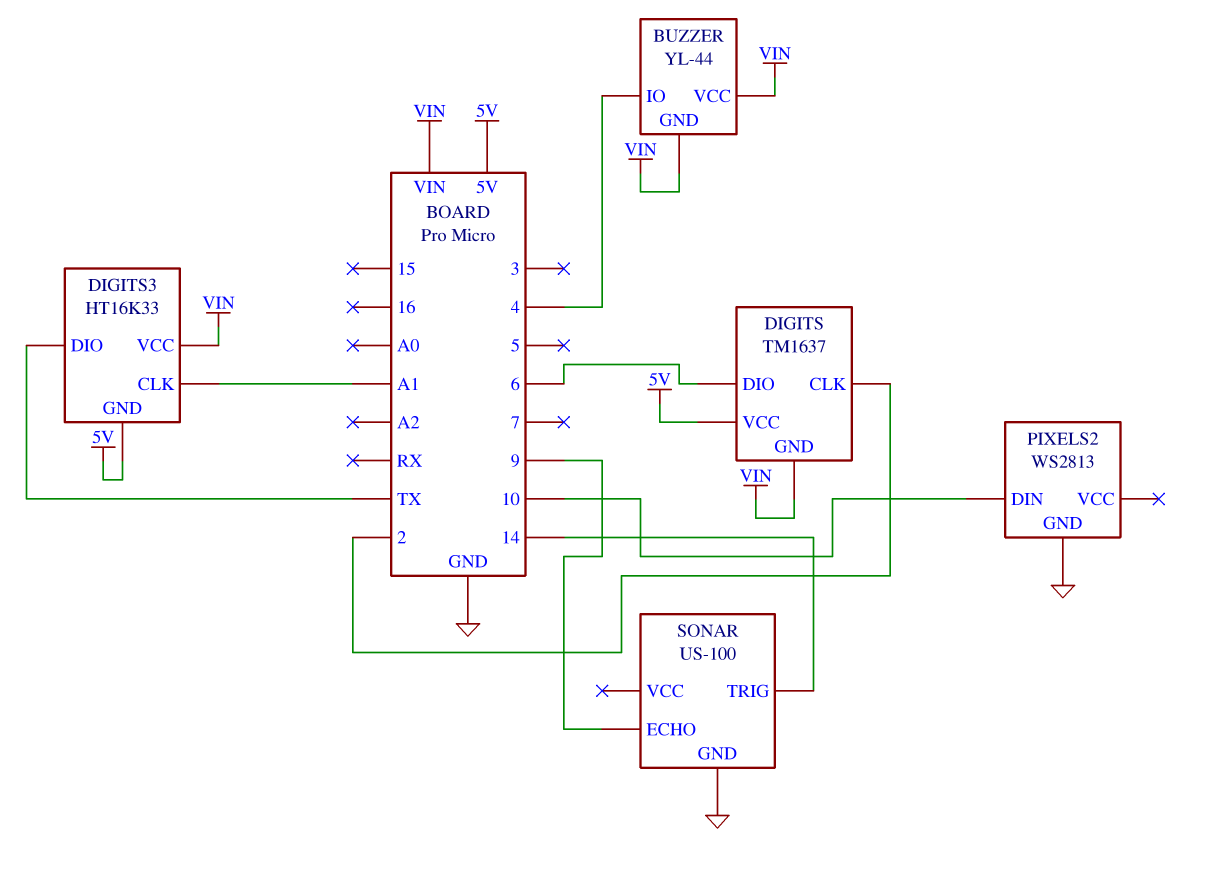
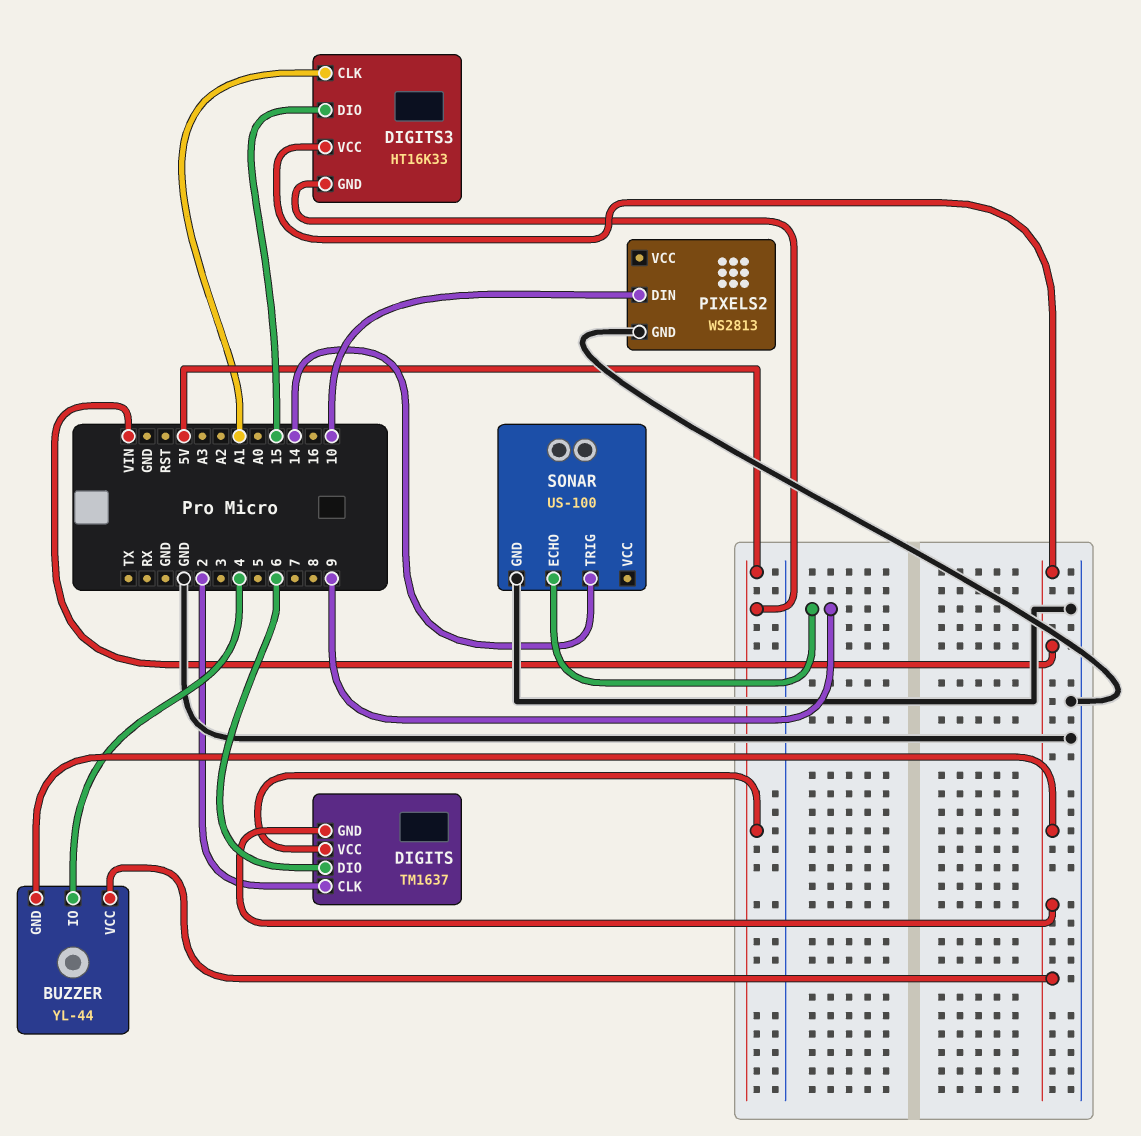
DIGITS3 pin DIO: TX -> 15

